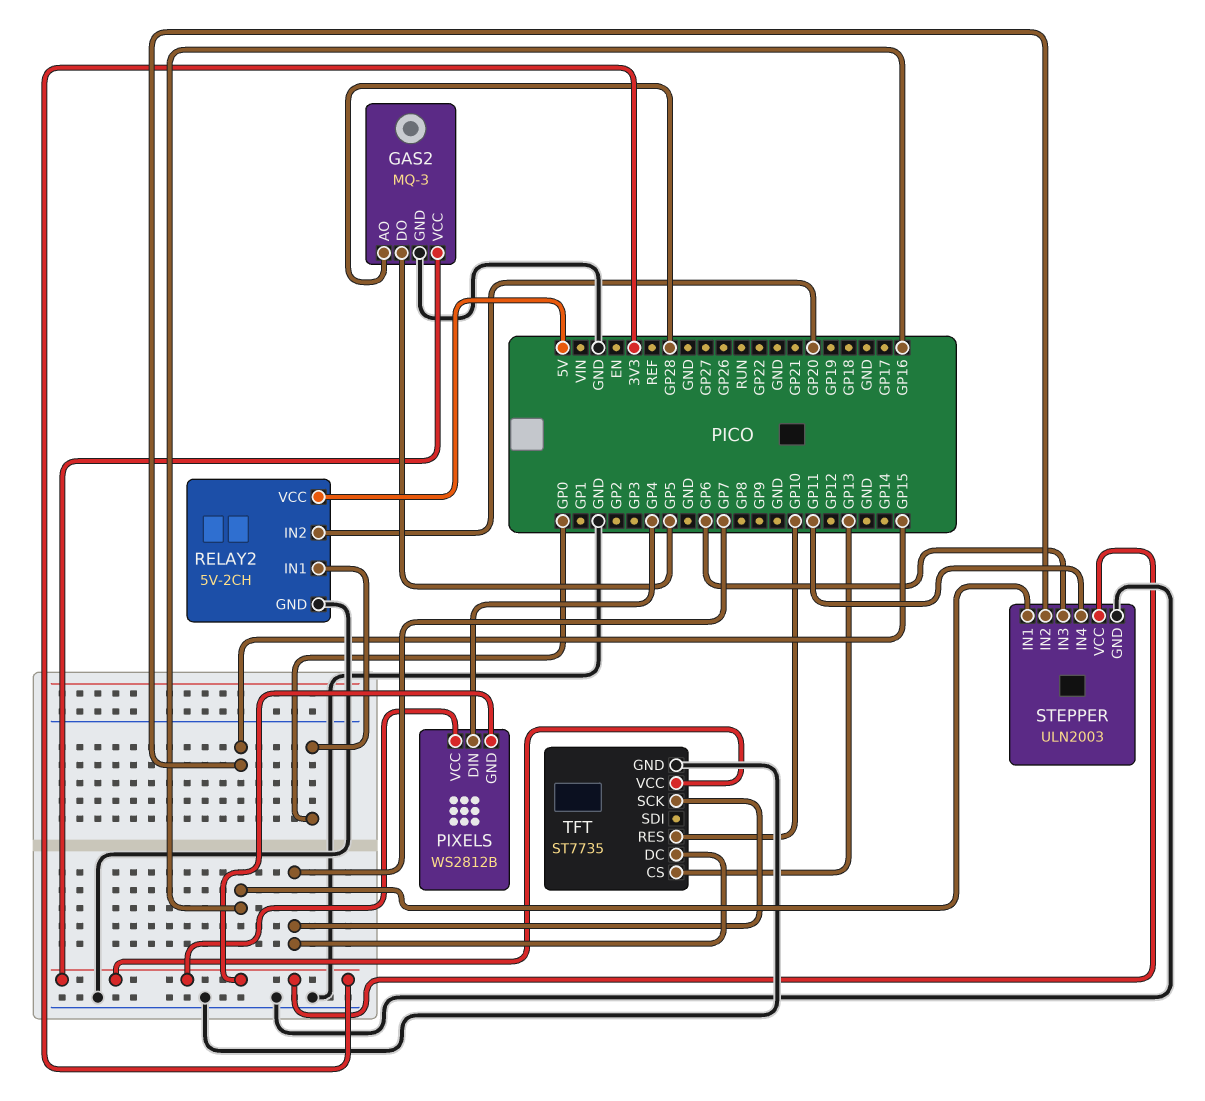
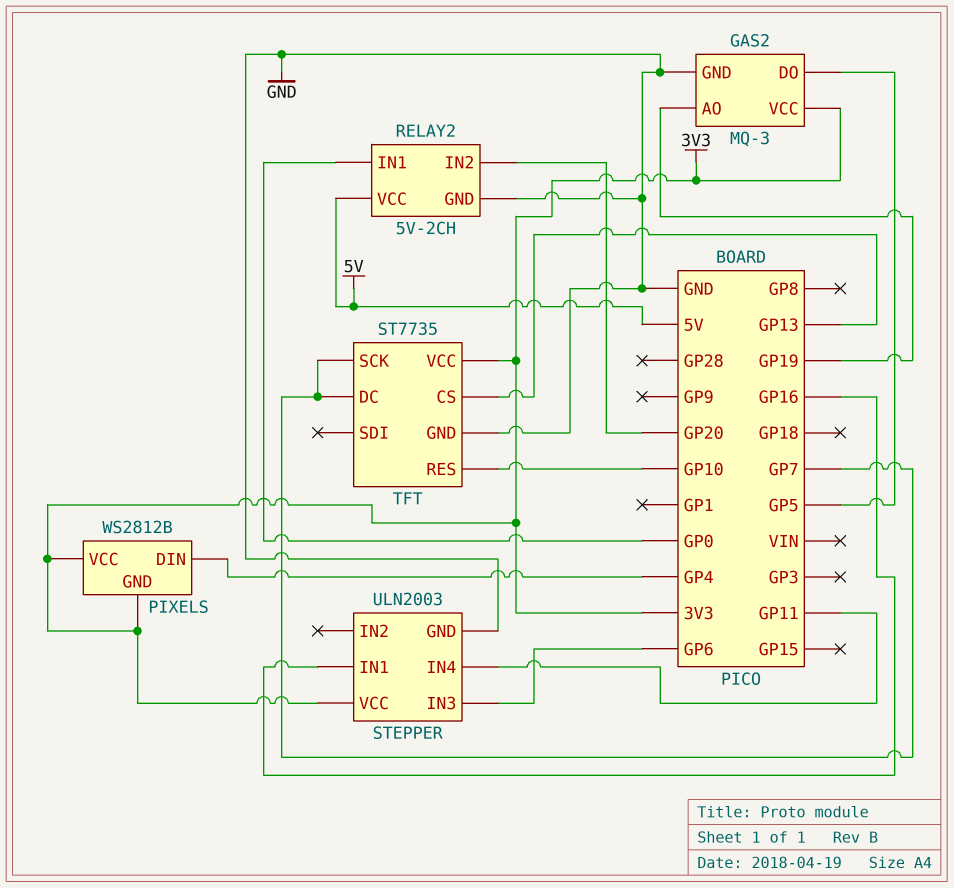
GAS2 pin AO: GP28 -> GP19
STEPPER pin IN2: GP15 -> none

